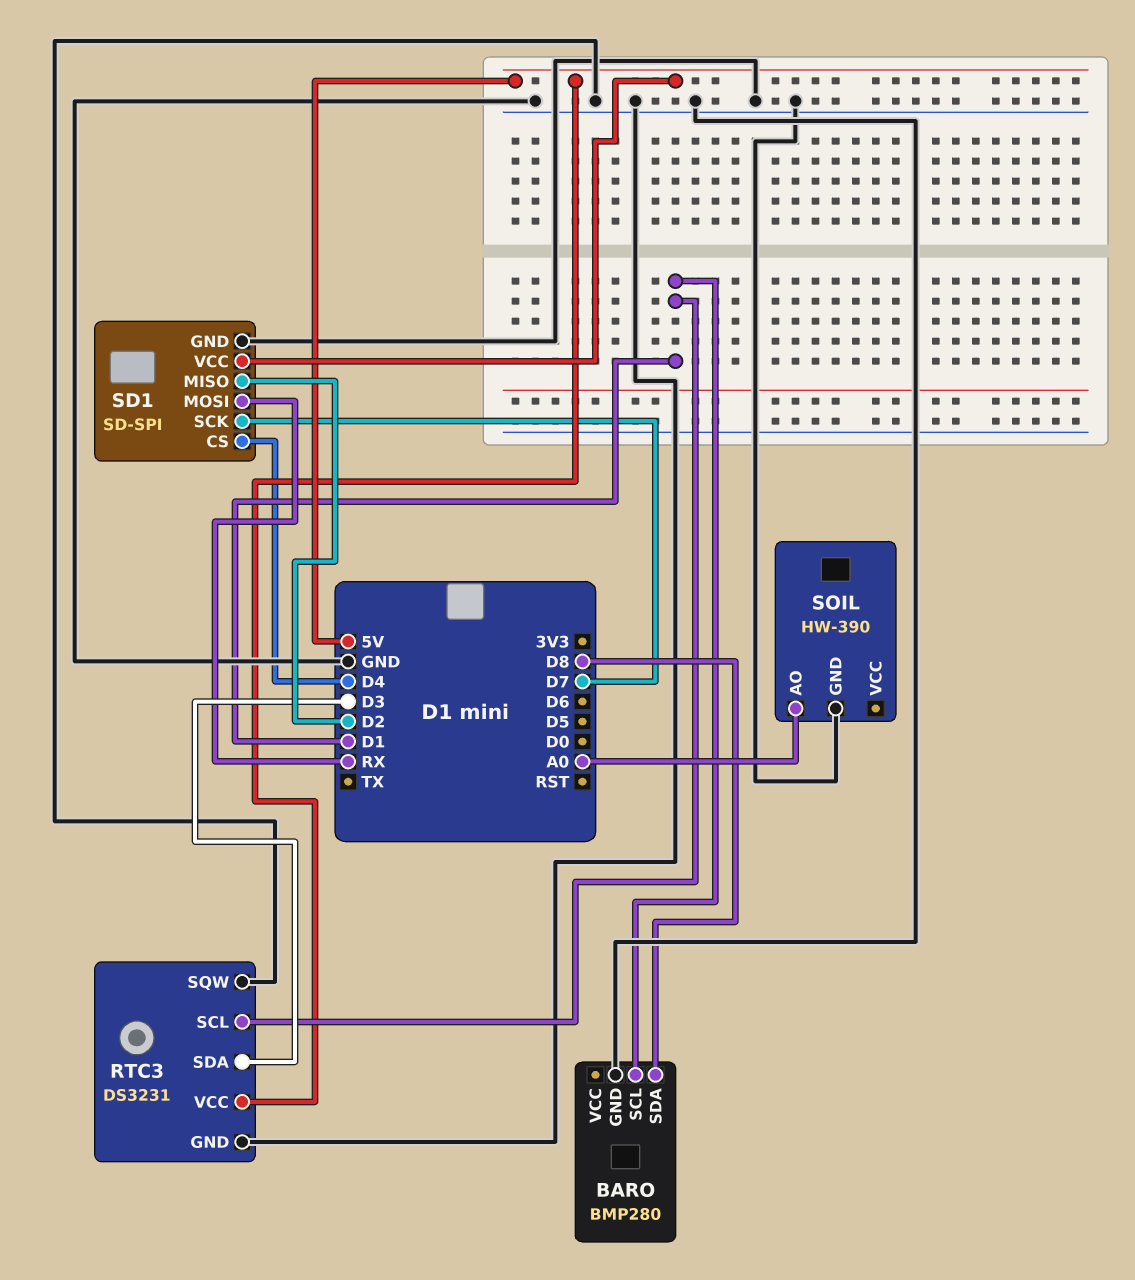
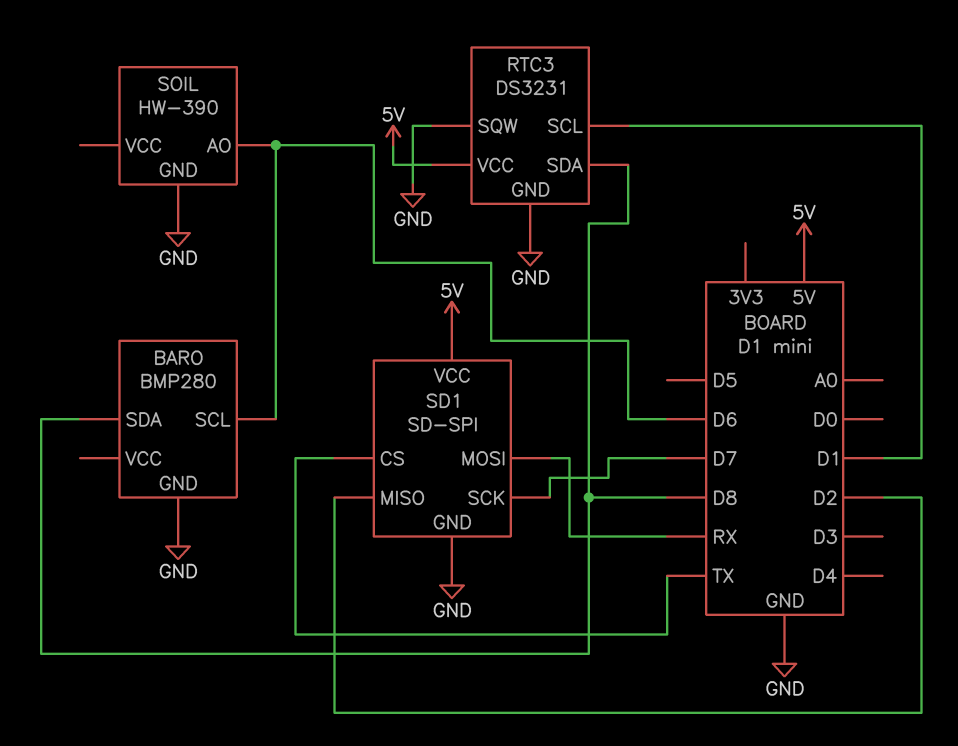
BARO pin SCL: D1 -> D6
RTC3 pin SDA: D3 -> D8
SD1 pin CS: D4 -> TX
SOIL pin AO: A0 -> D6

